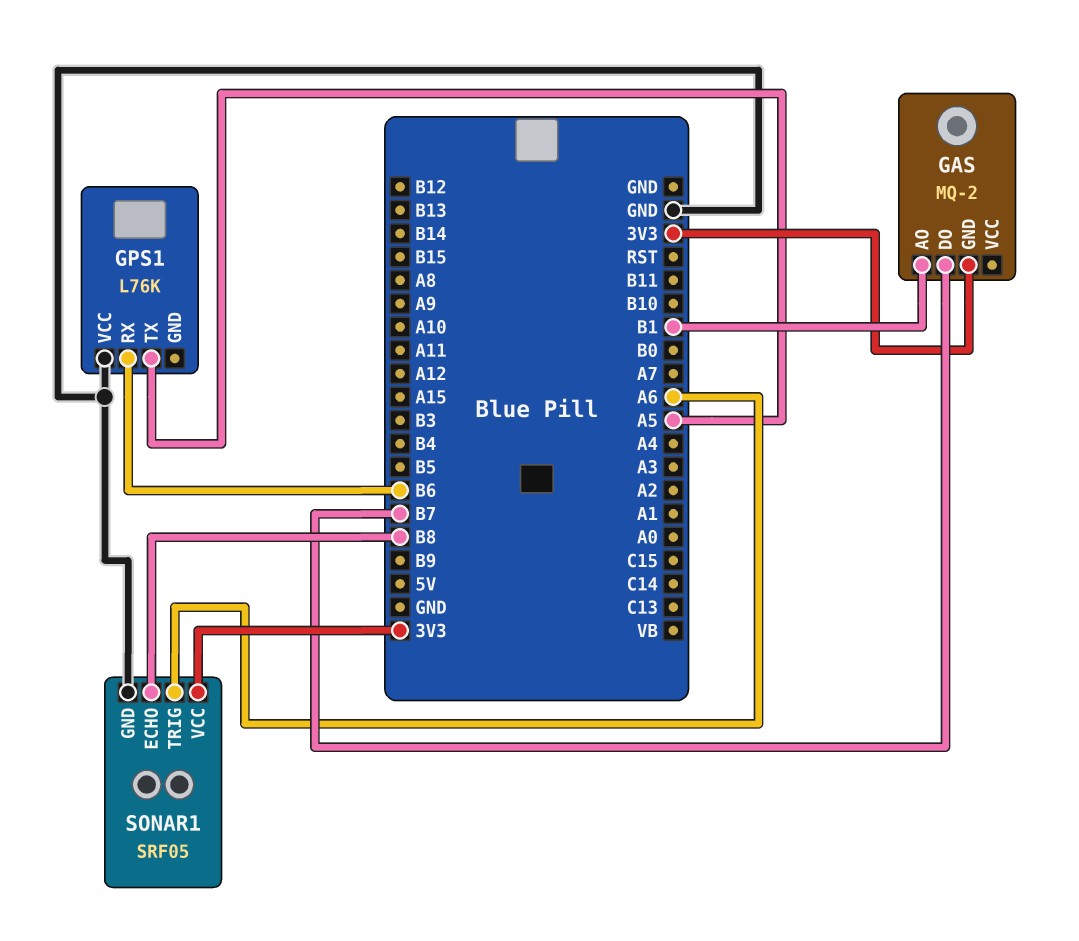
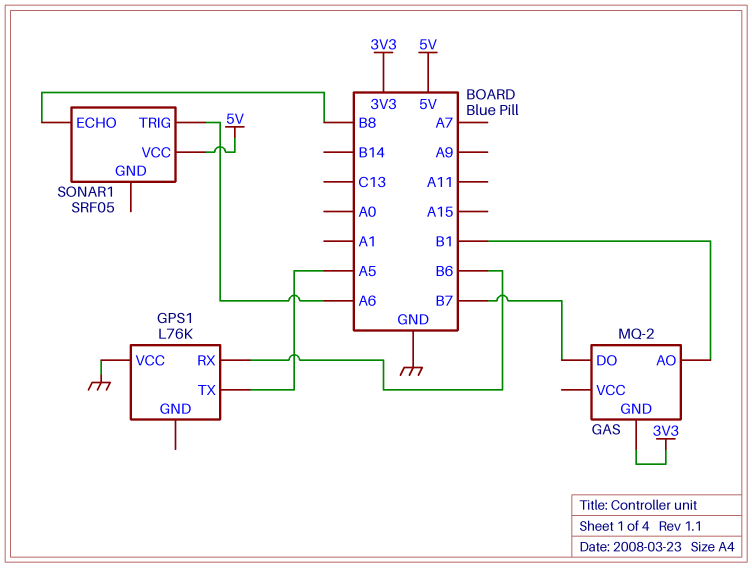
SONAR1 pin GND: GND -> none
SONAR1 pin VCC: 3V3 -> 5V

